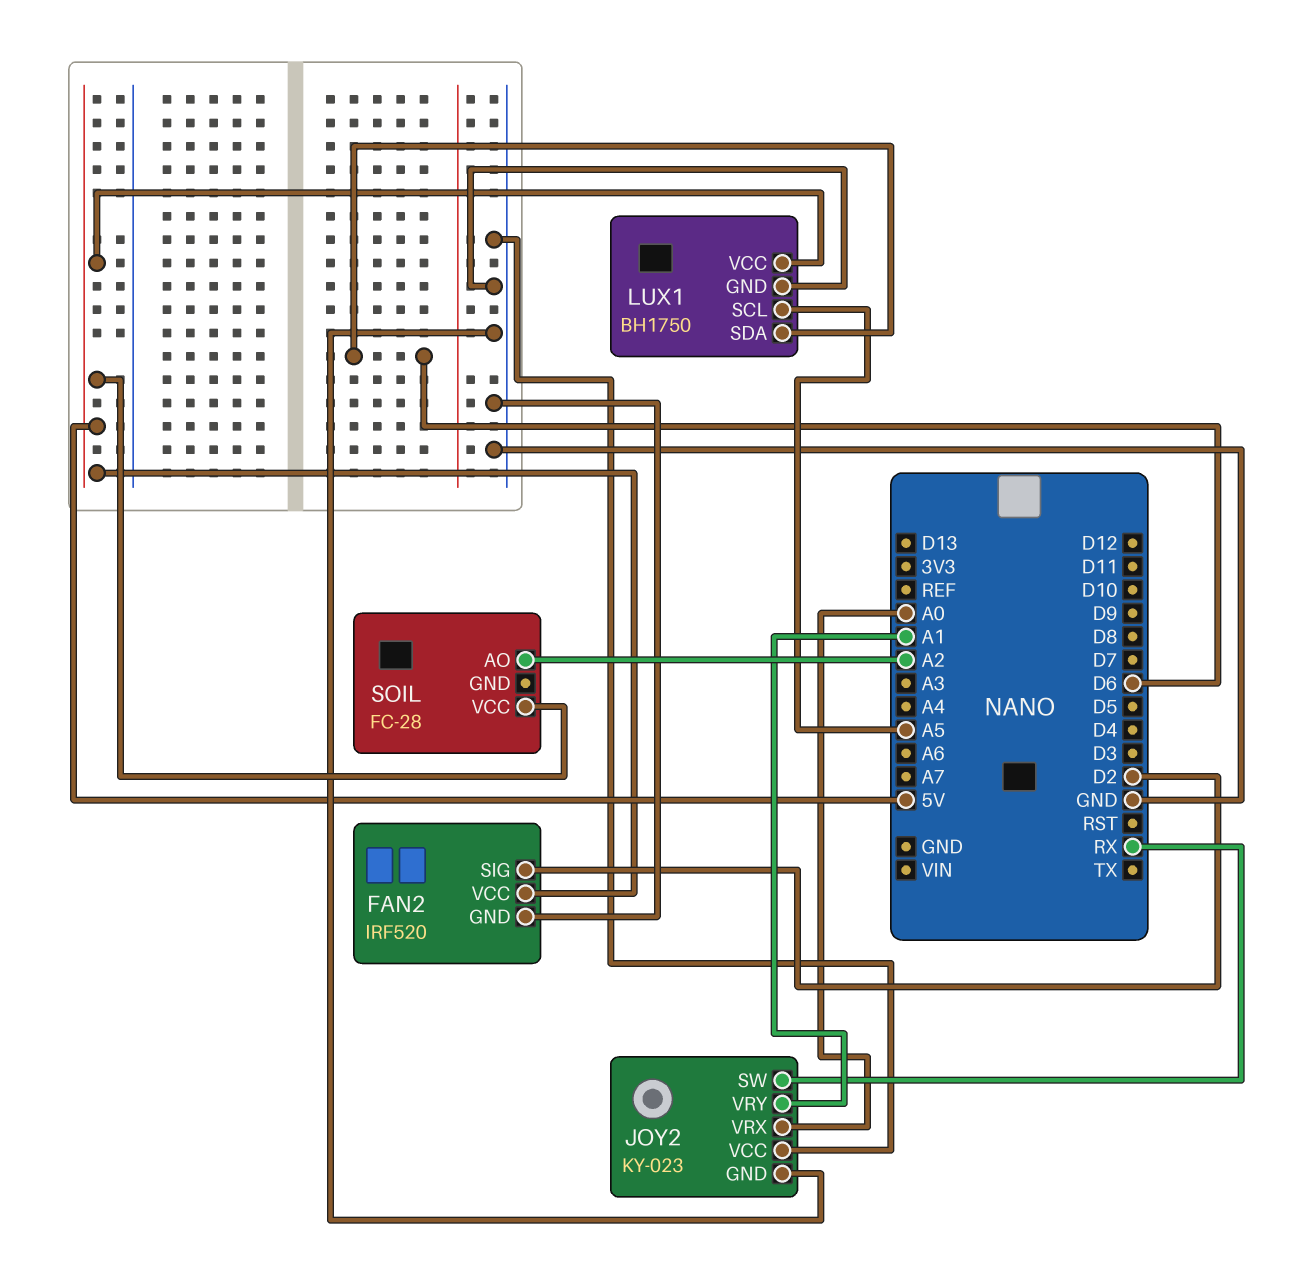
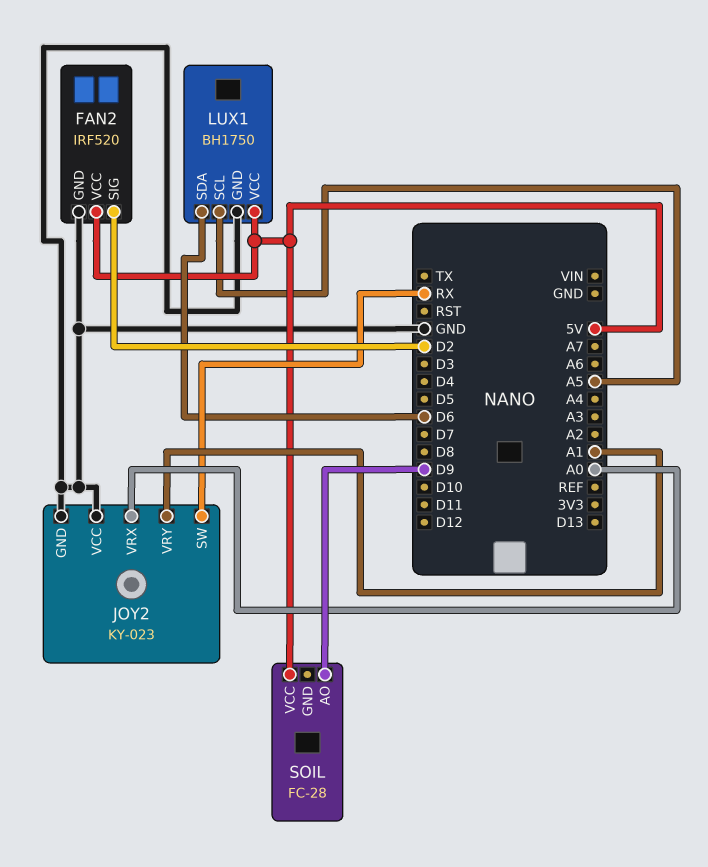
SOIL pin AO: A2 -> D9

